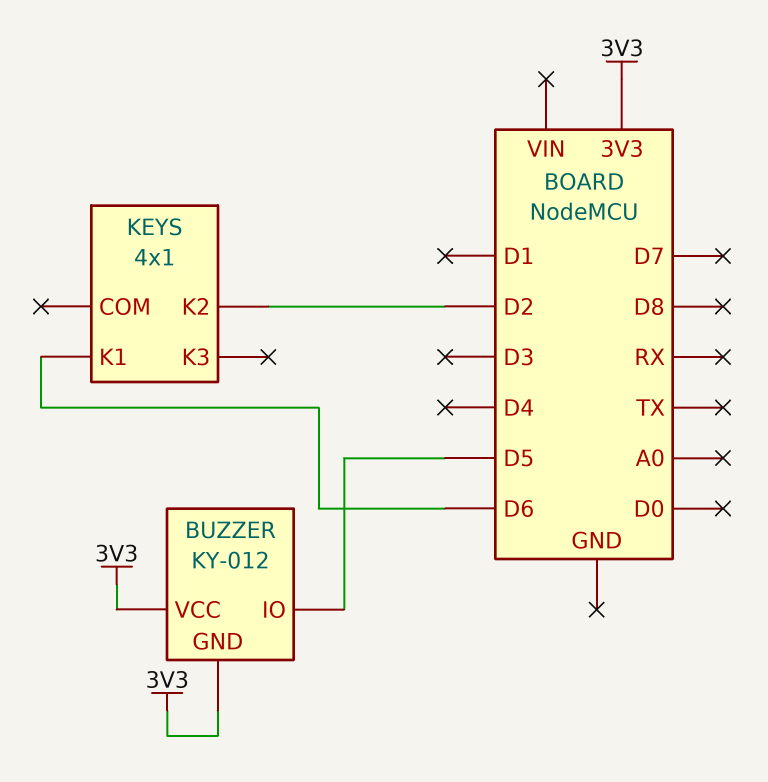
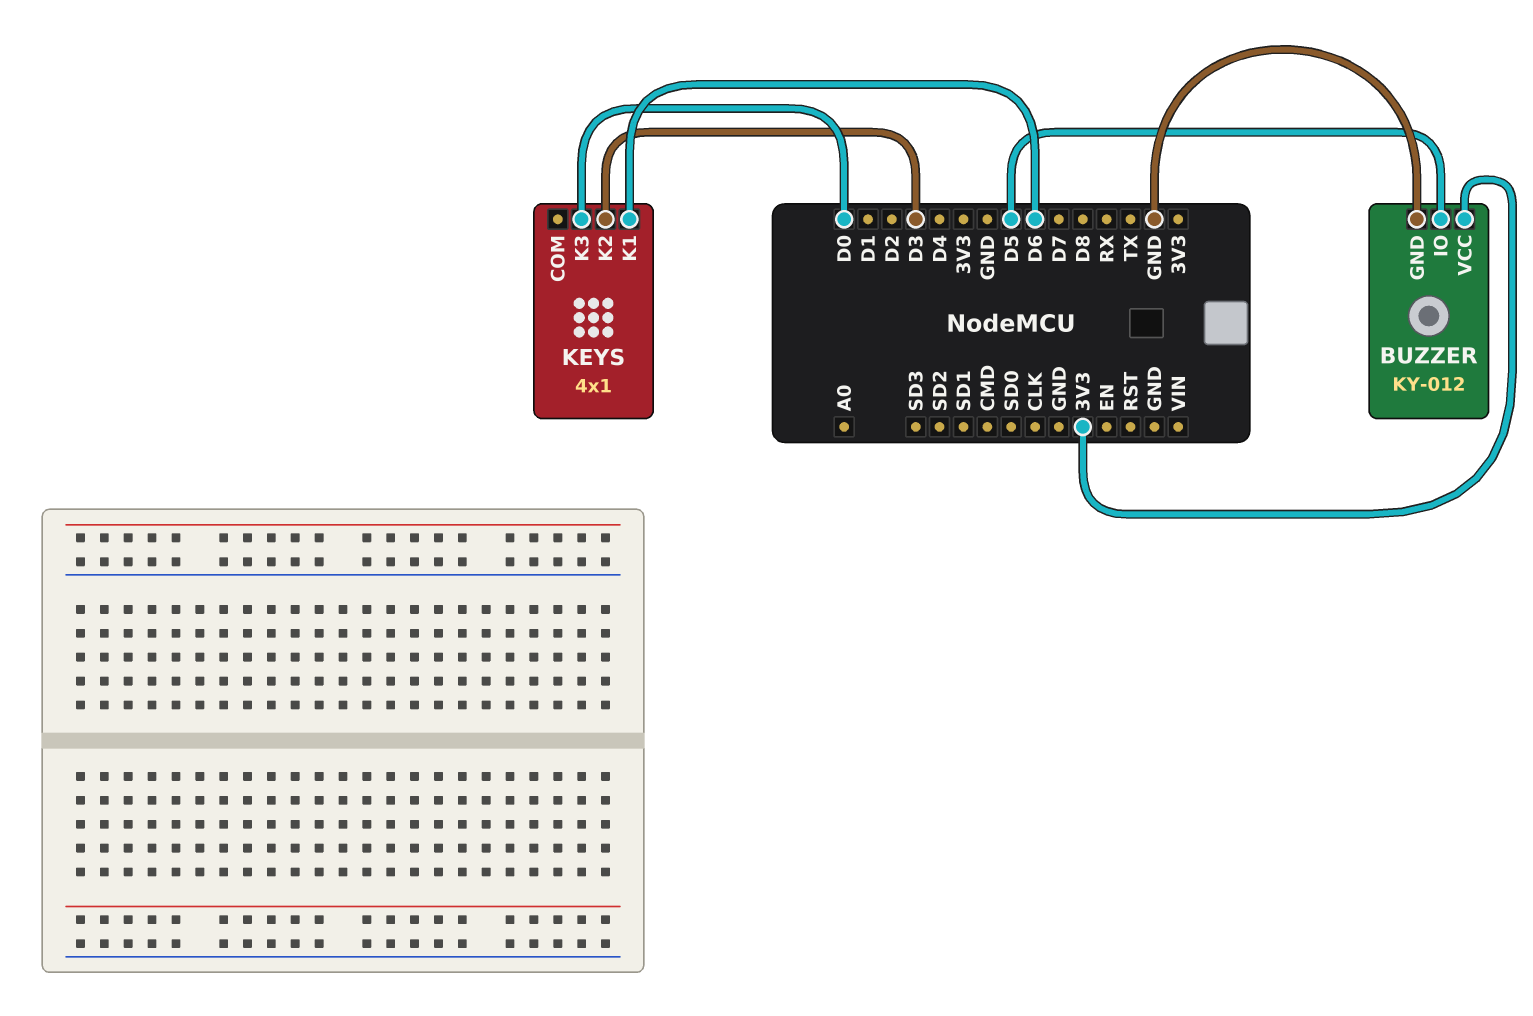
BUZZER pin GND: 3V3 -> GND
KEYS pin K2: D2 -> D3
KEYS pin K3: none -> D0

